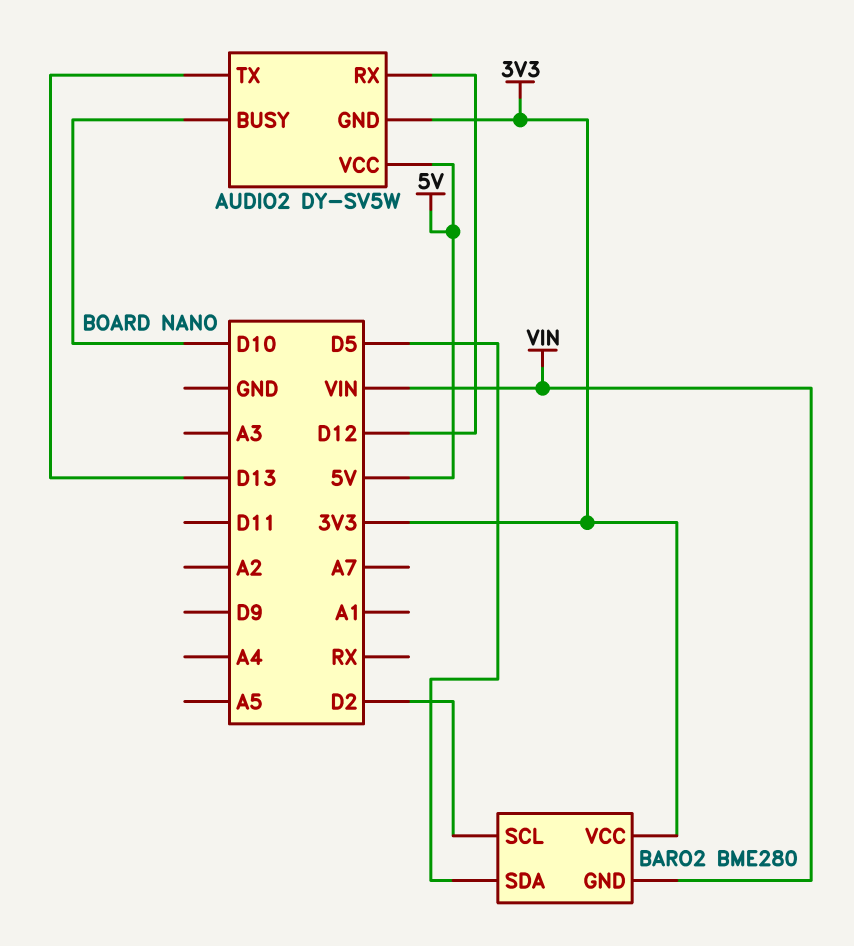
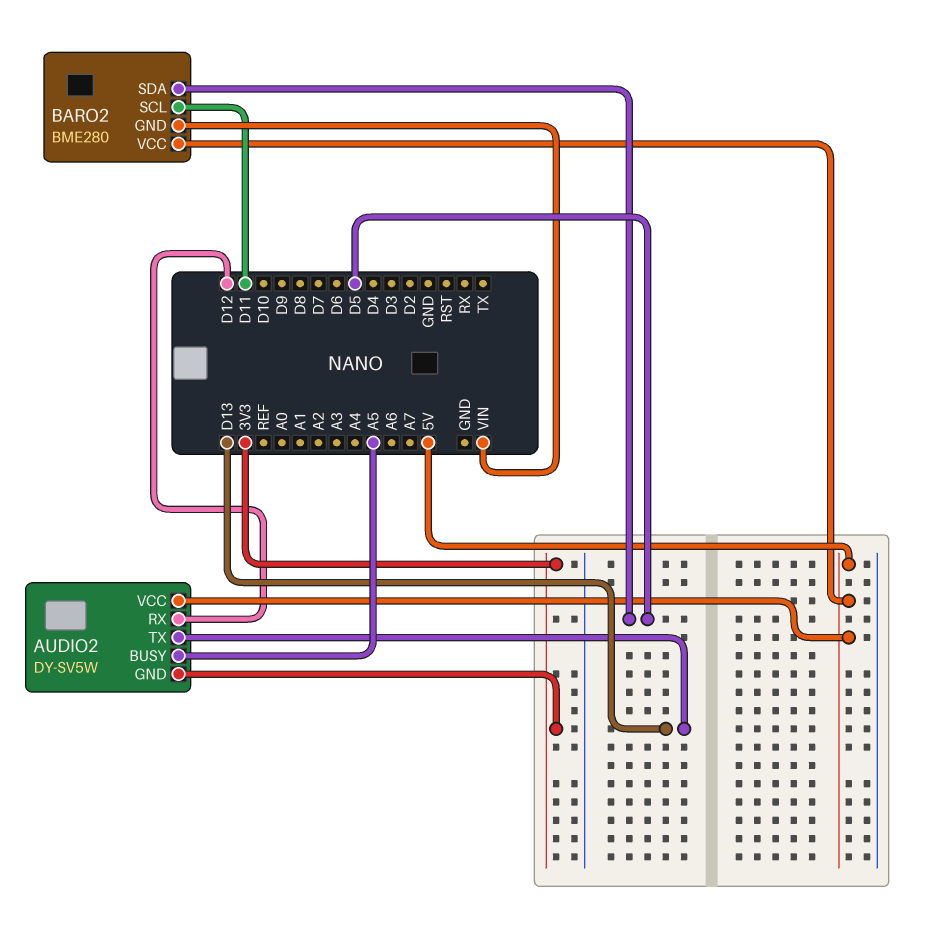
AUDIO2 pin BUSY: D10 -> A5
BARO2 pin SCL: D2 -> D11
BARO2 pin VCC: 3V3 -> 5V

